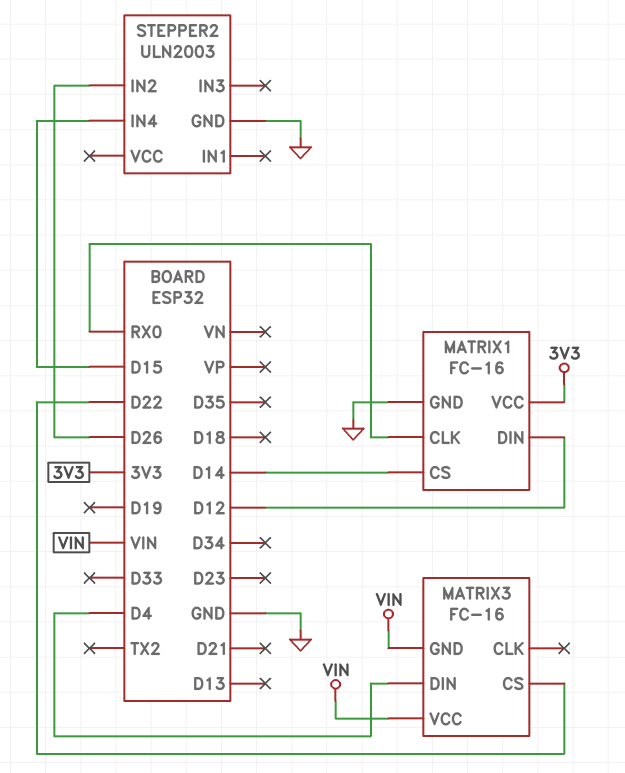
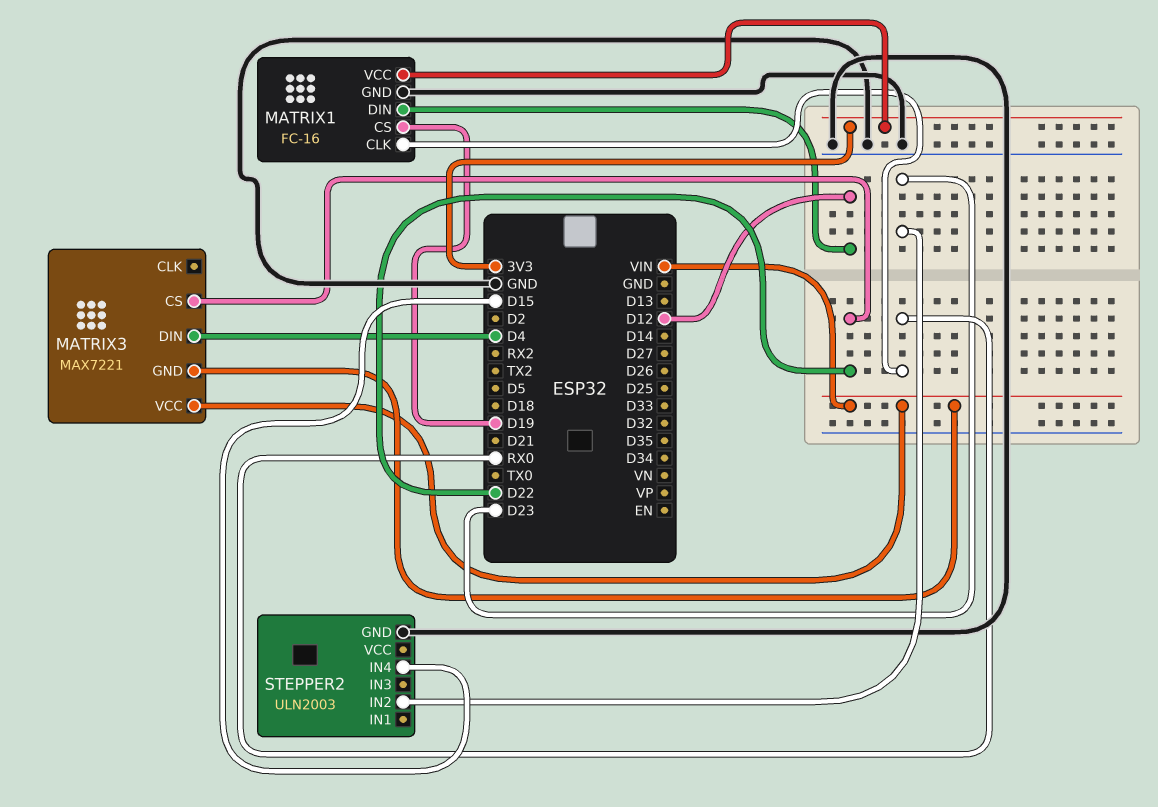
MATRIX1 pin CS: D14 -> D19
MATRIX3: FC-16 -> MAX7221
STEPPER2 pin IN2: D26 -> D23

